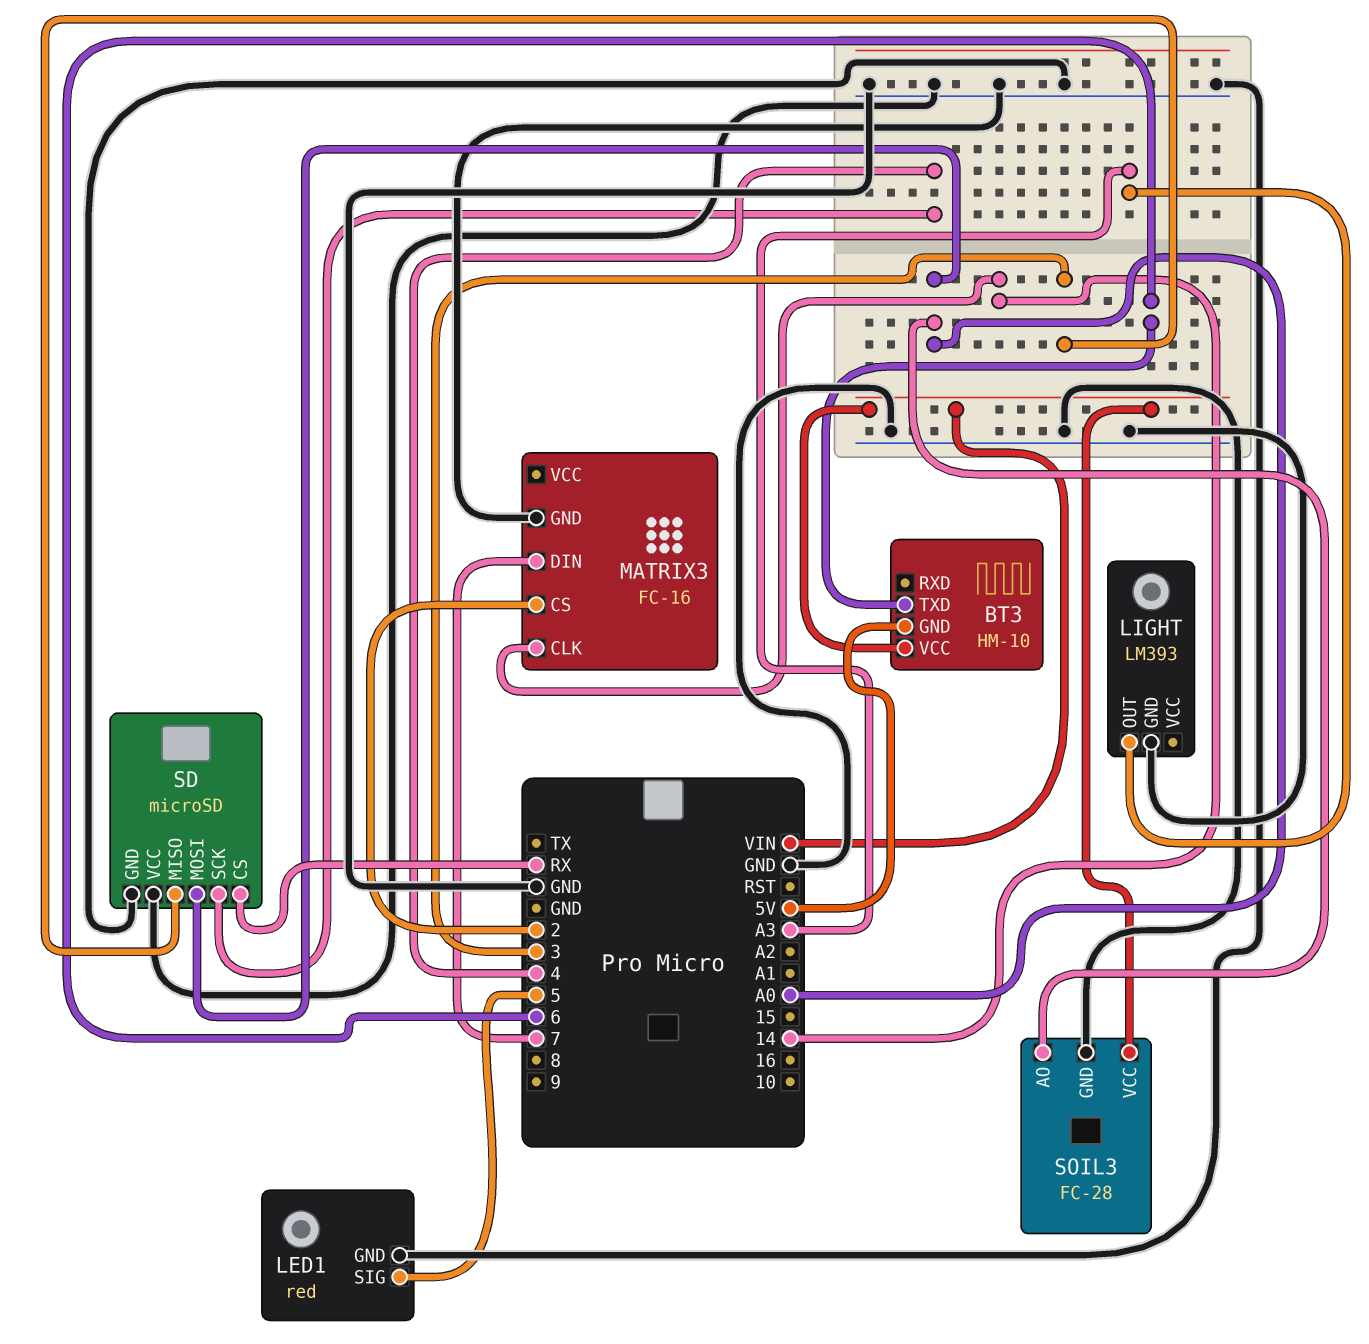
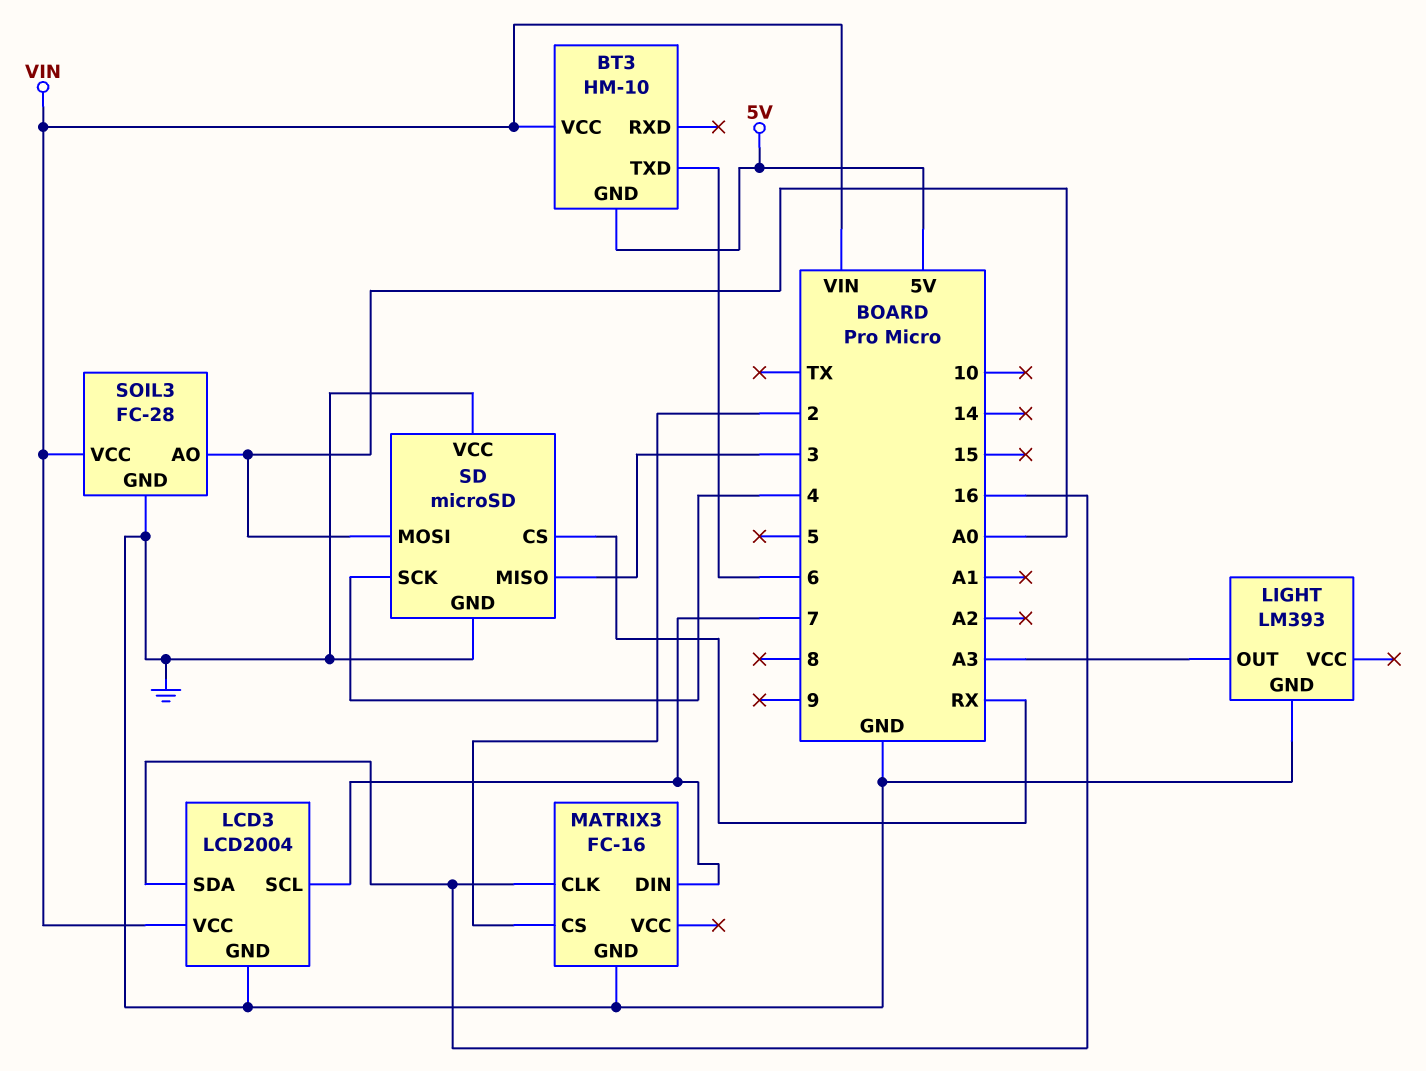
LCD3: none -> LCD2004
LCD3 pin GND: none -> GND
LCD3 pin SCL: none -> 7
LCD3 pin SDA: none -> 16
LCD3 pin VCC: none -> VIN
LED1: red -> none
LED1 pin GND: GND -> none
LED1 pin SIG: 5 -> none
MATRIX3 pin CLK: 14 -> 16

